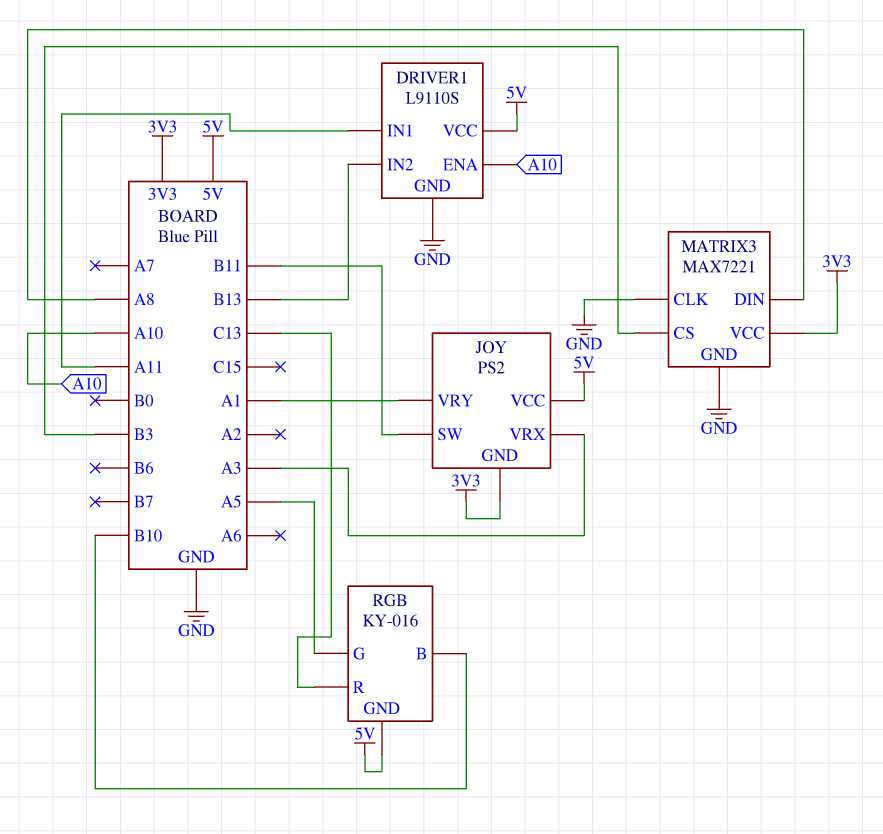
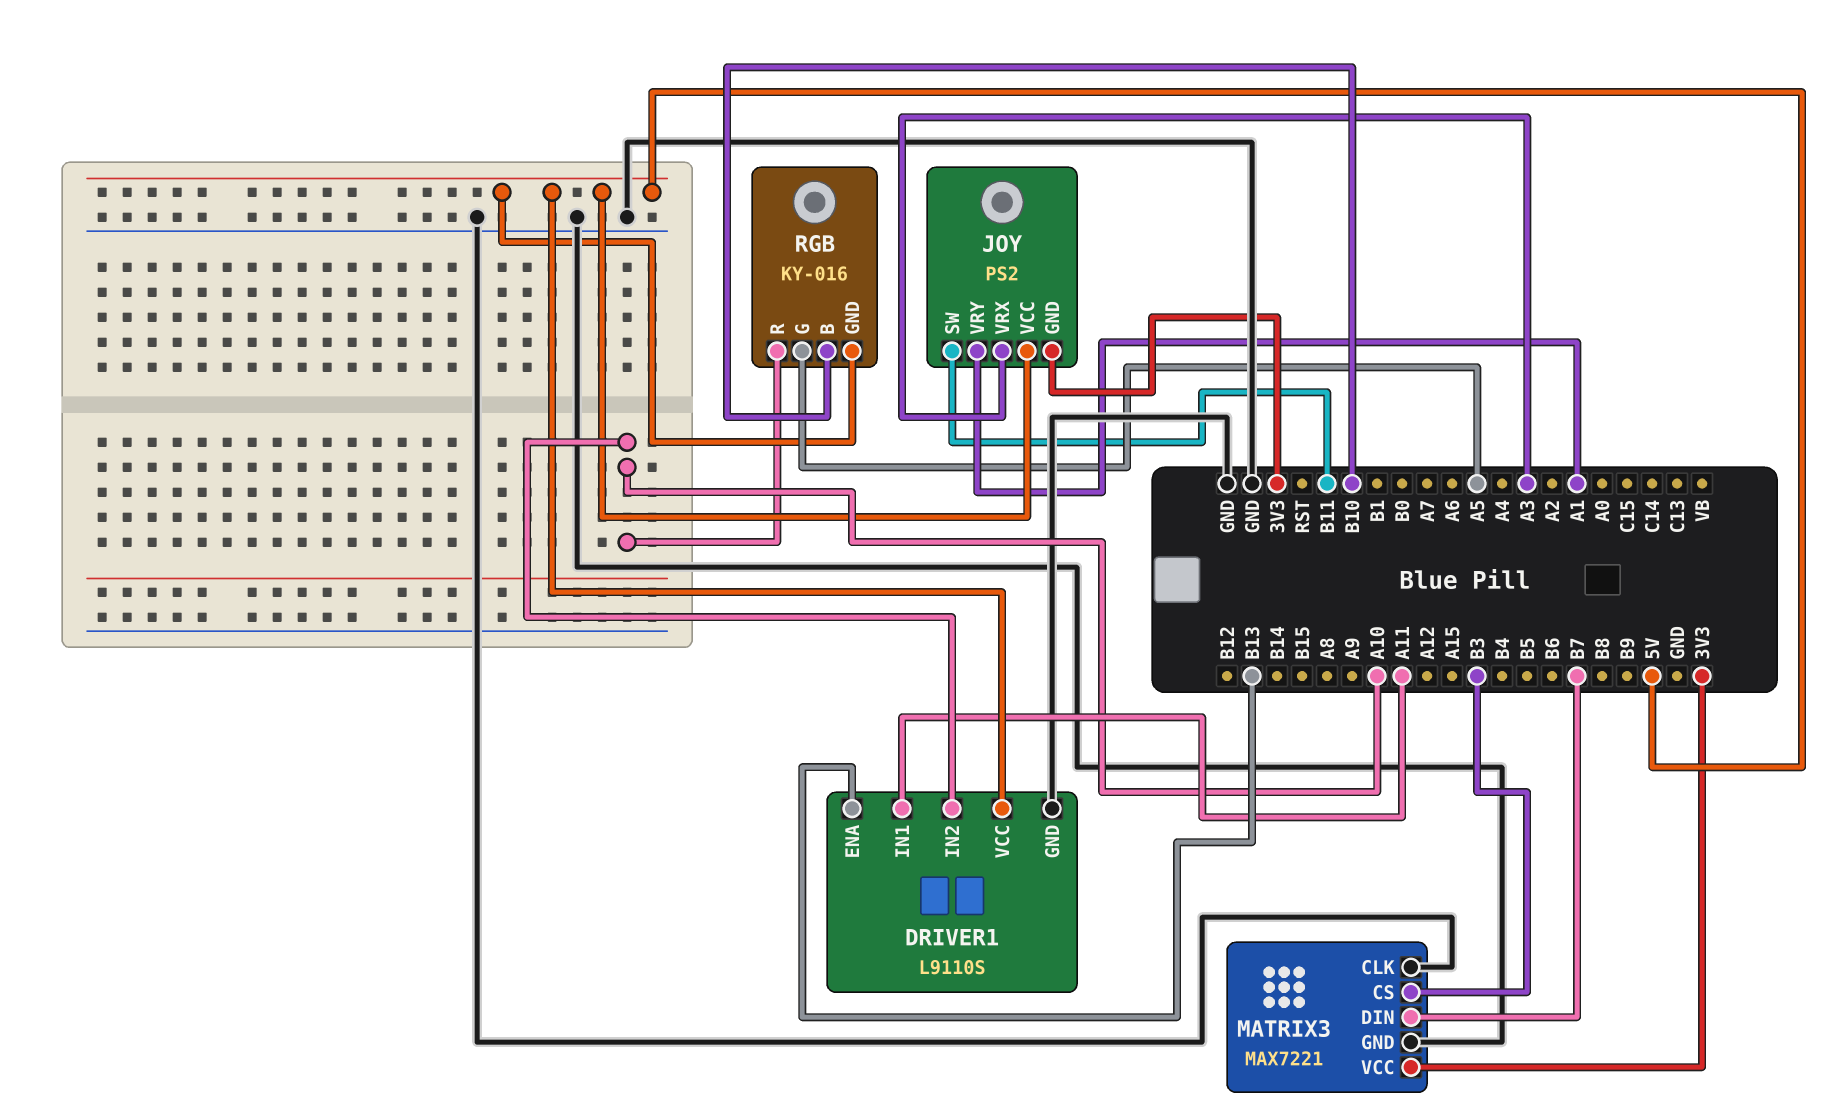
DRIVER1 pin ENA: A10 -> B13
DRIVER1 pin IN2: B13 -> A10
MATRIX3 pin DIN: A8 -> B7
RGB pin R: C13 -> A10

